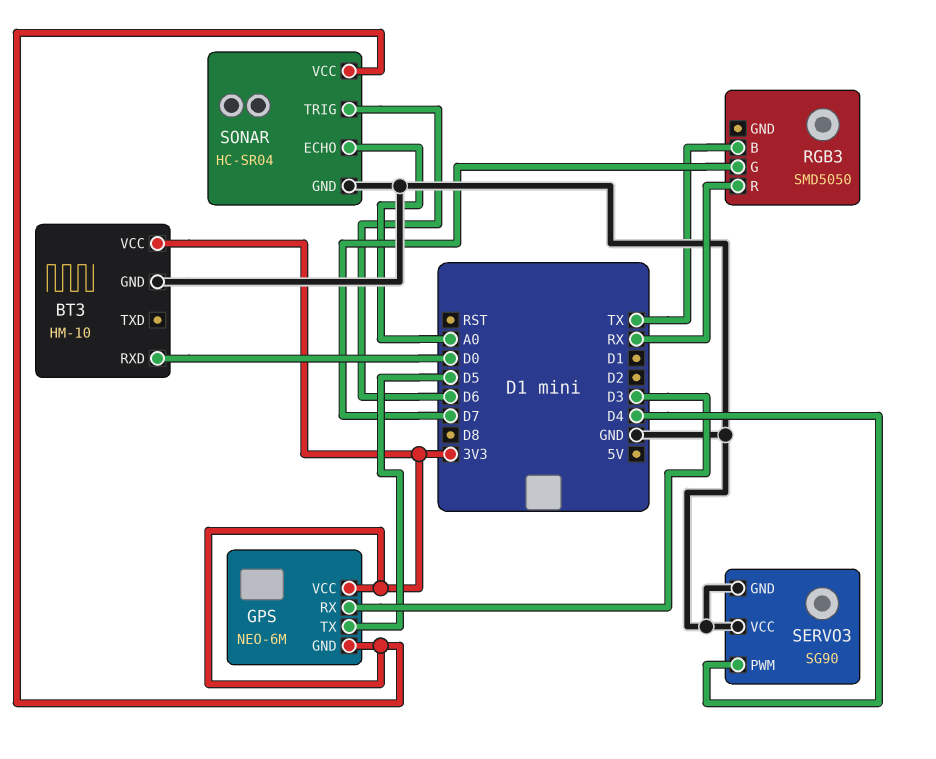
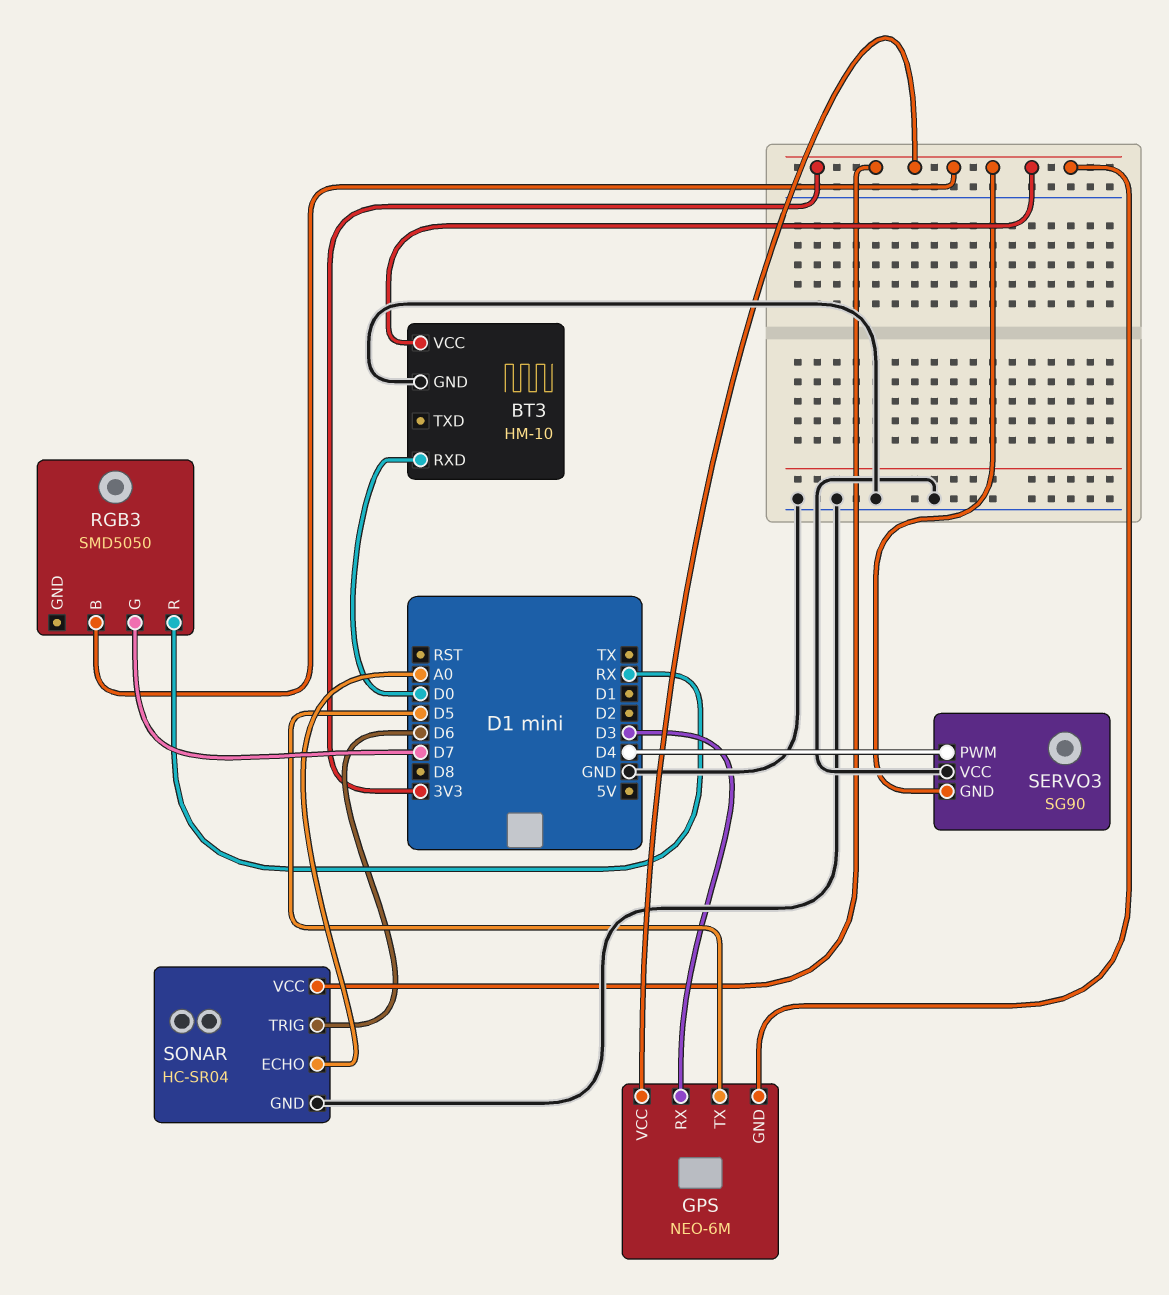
RGB3 pin B: TX -> 3V3
SERVO3 pin GND: GND -> 3V3

